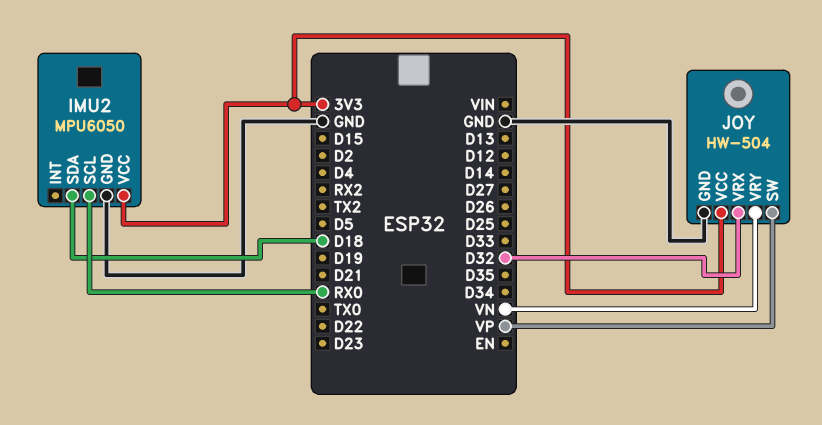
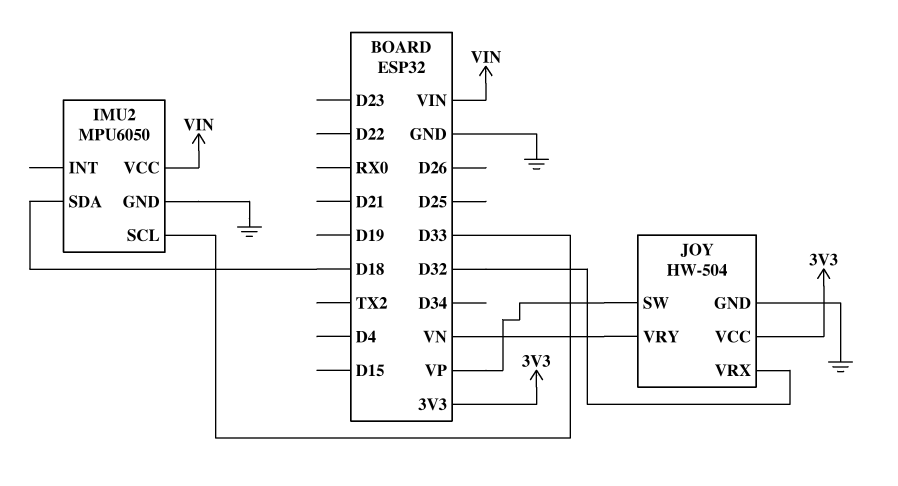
IMU2 pin SCL: RX0 -> D33
IMU2 pin VCC: 3V3 -> VIN

